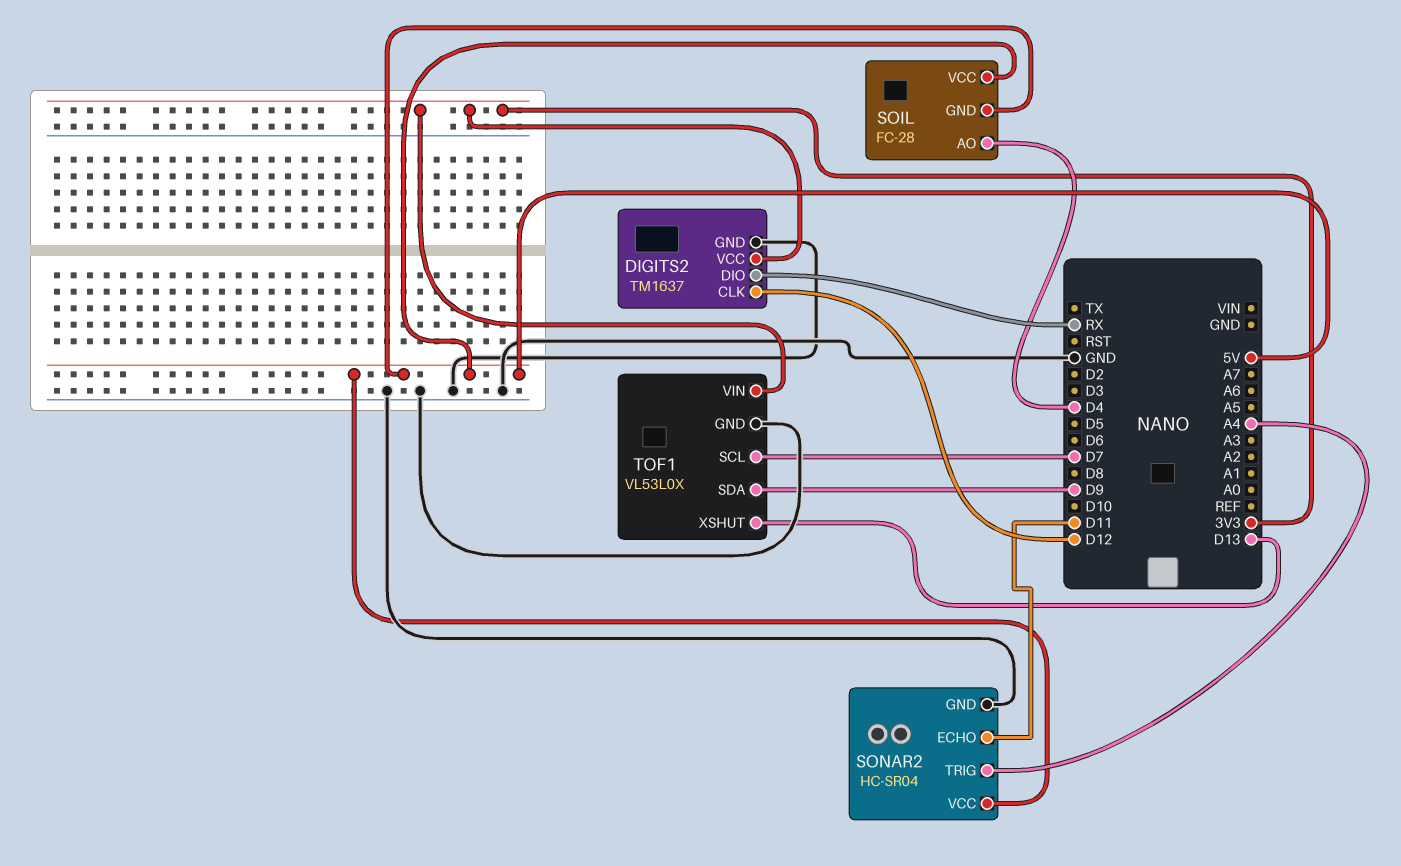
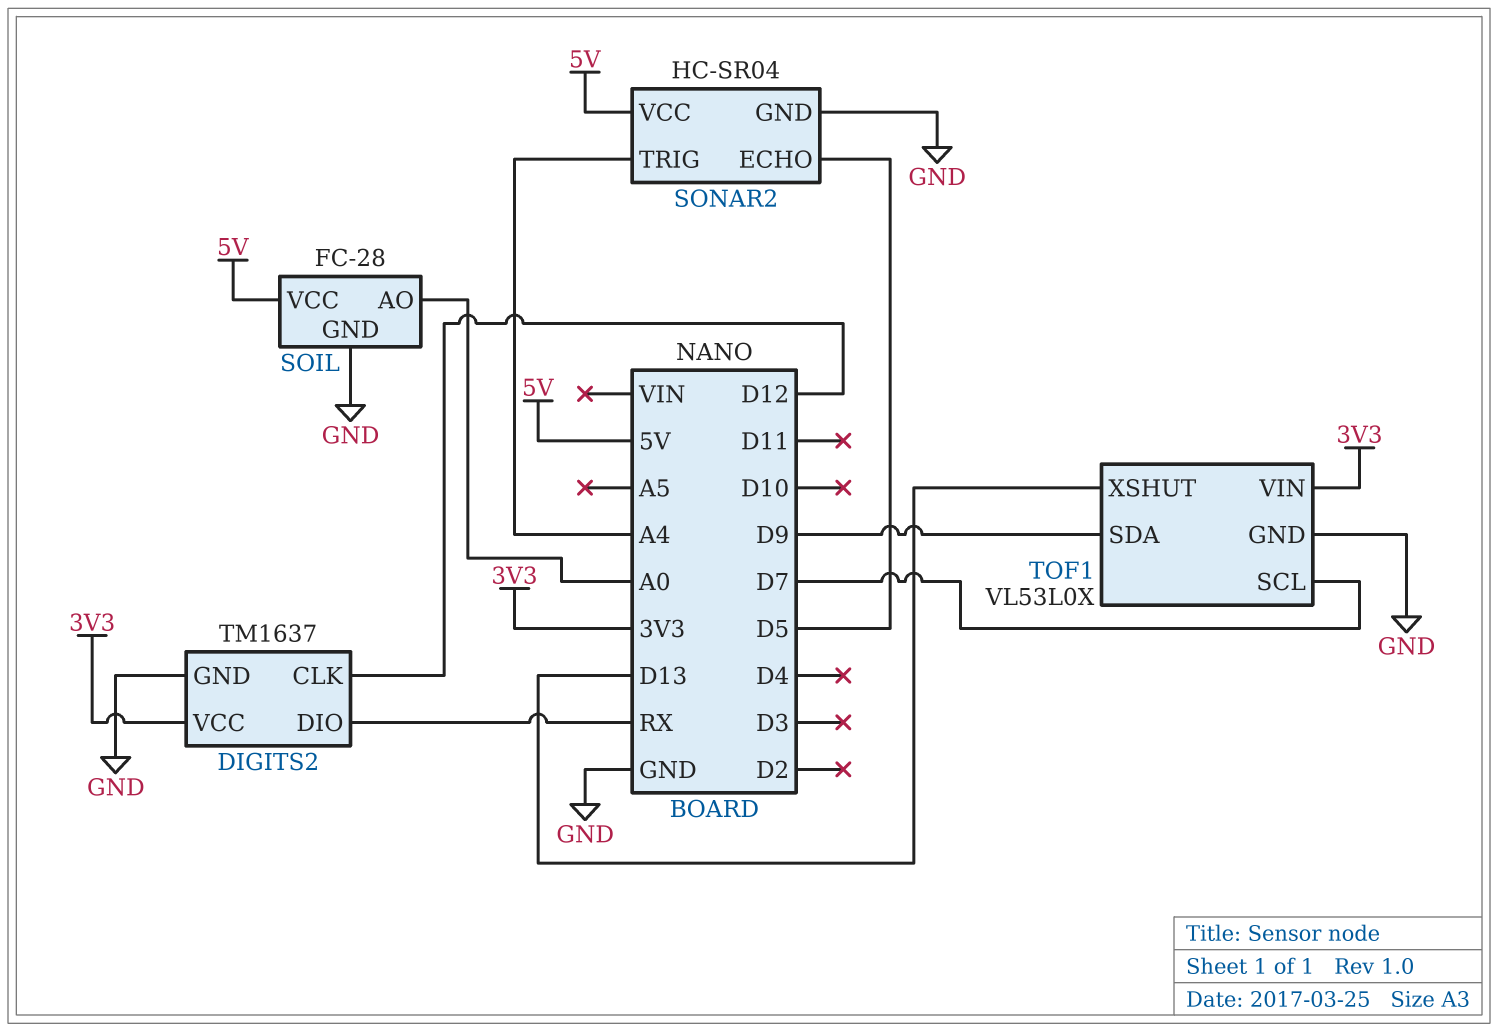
SOIL pin AO: D4 -> A0
SOIL pin GND: 5V -> GND
SONAR2 pin ECHO: D11 -> D5

